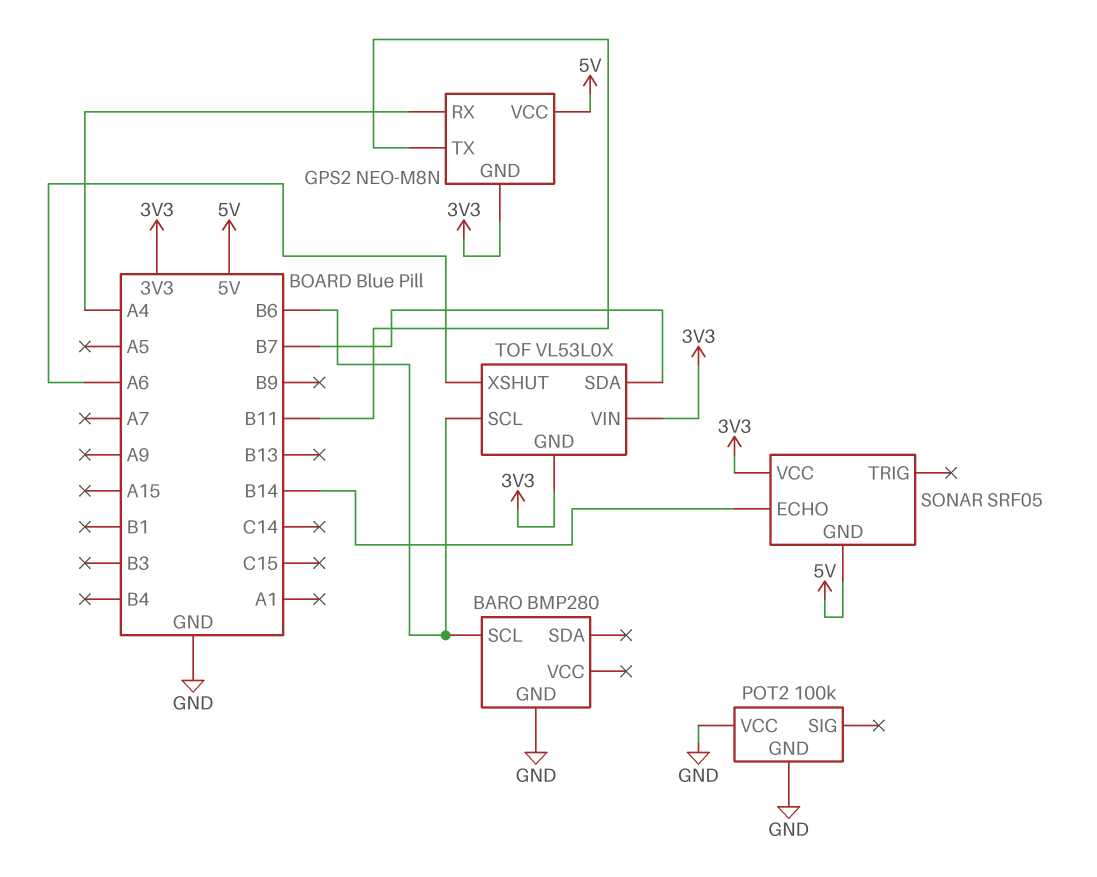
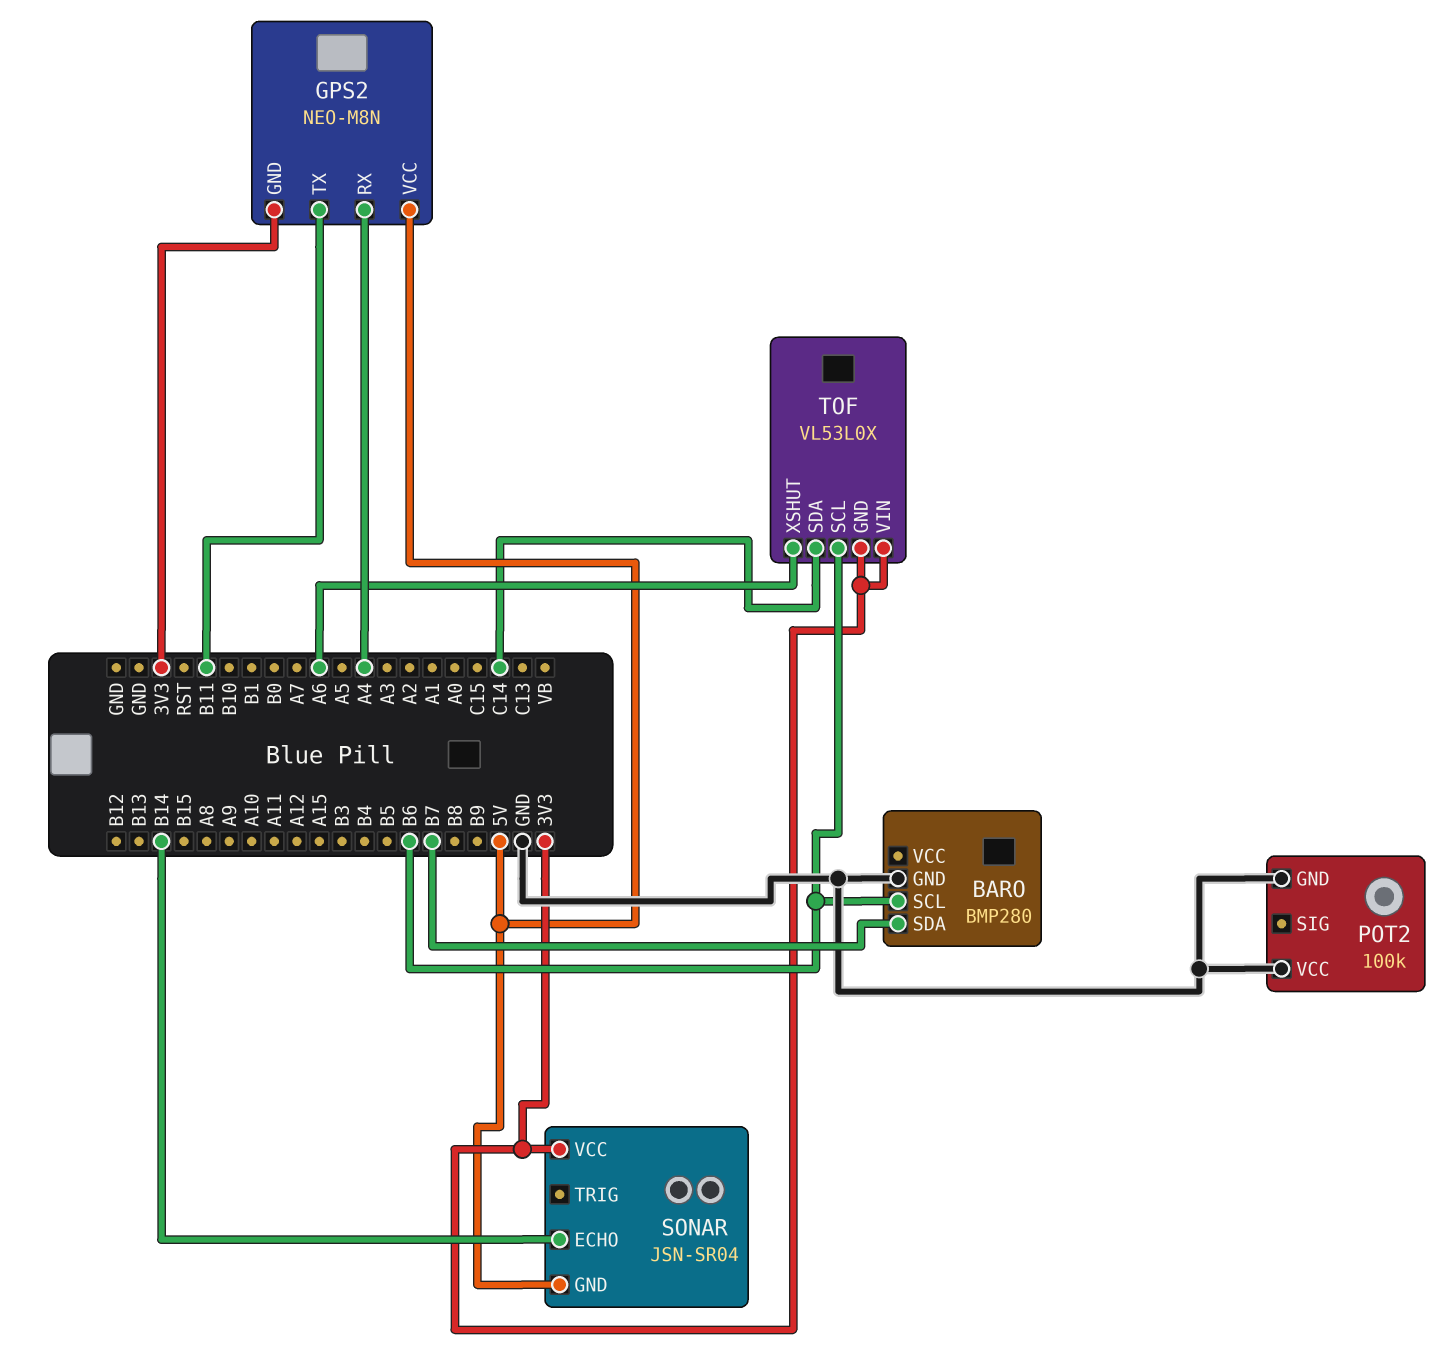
BARO pin SDA: none -> B7
SONAR: SRF05 -> JSN-SR04
TOF pin SDA: B7 -> C14

